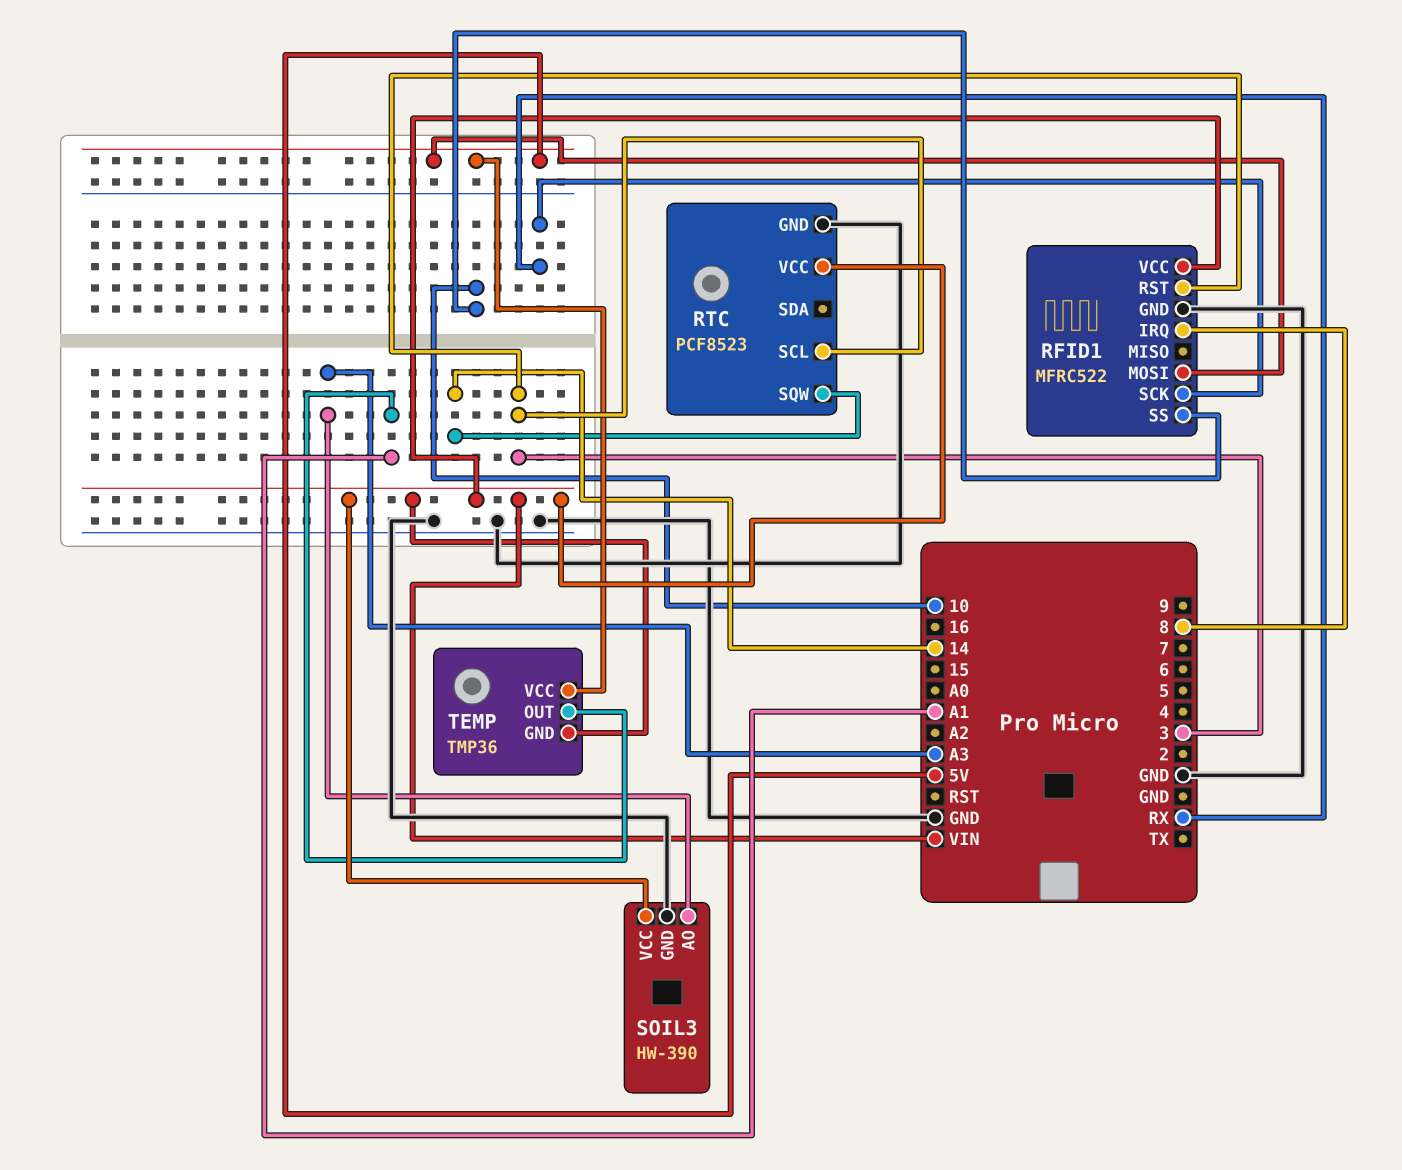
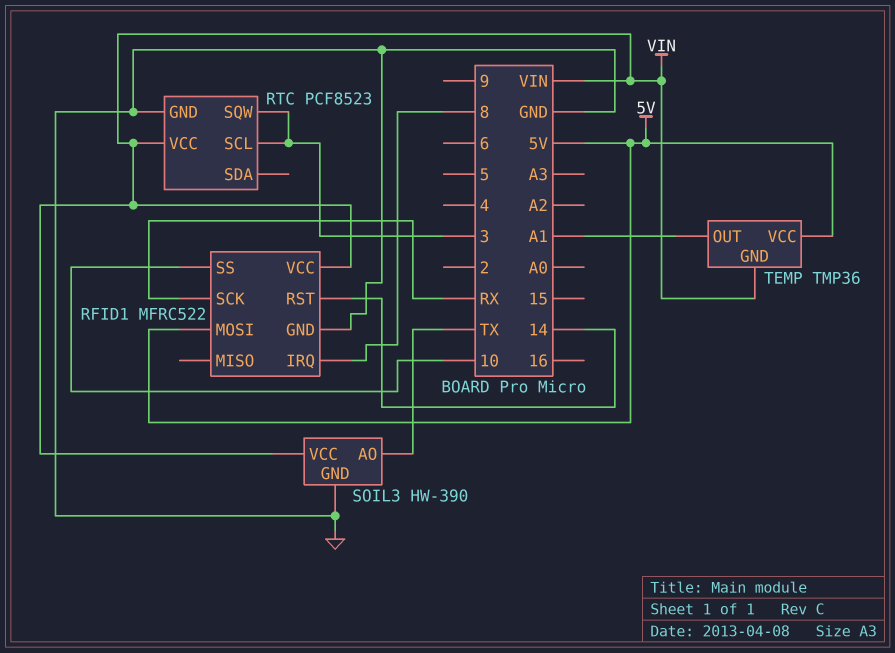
RFID1 pin RST: 3 -> 14
RTC pin SQW: 14 -> 3
SOIL3 pin AO: A3 -> TX

